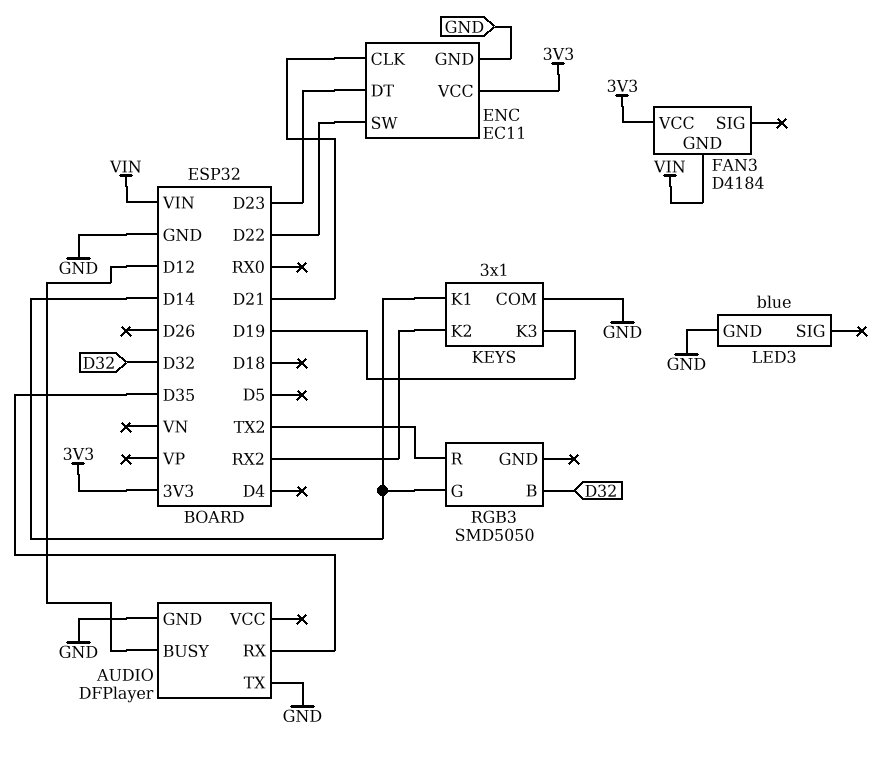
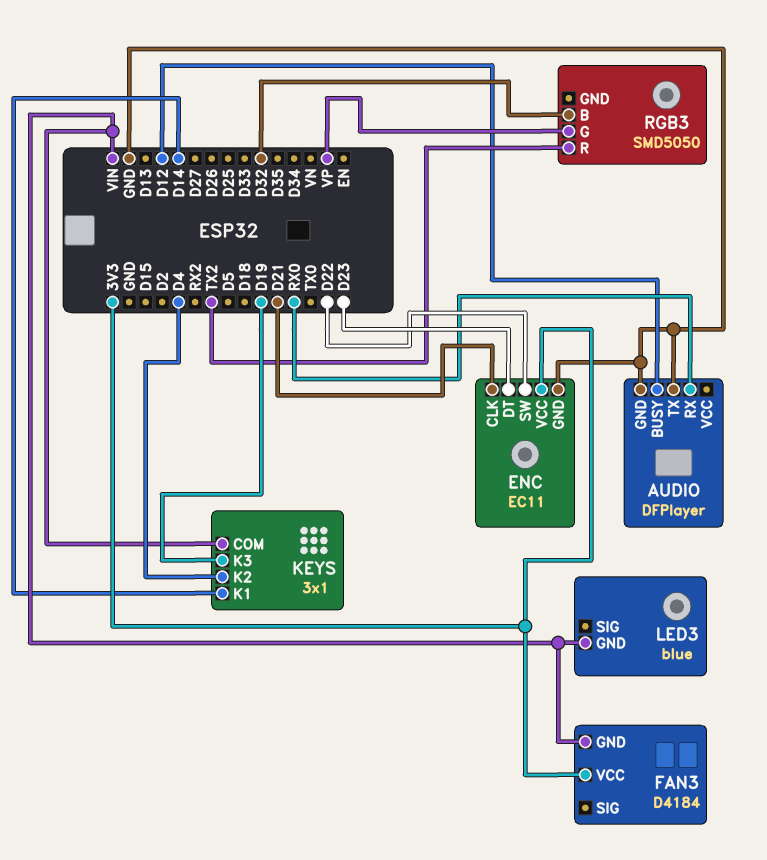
AUDIO pin RX: D35 -> RX0
KEYS pin COM: GND -> VIN
KEYS pin K2: RX2 -> D4
LED3 pin GND: GND -> VIN
RGB3 pin G: D14 -> VP

